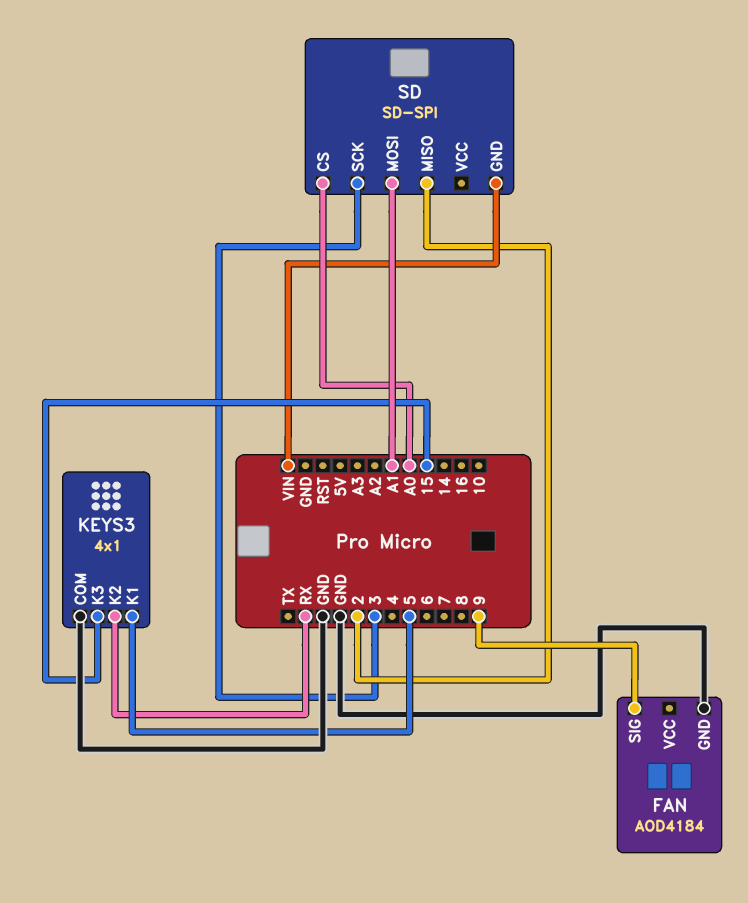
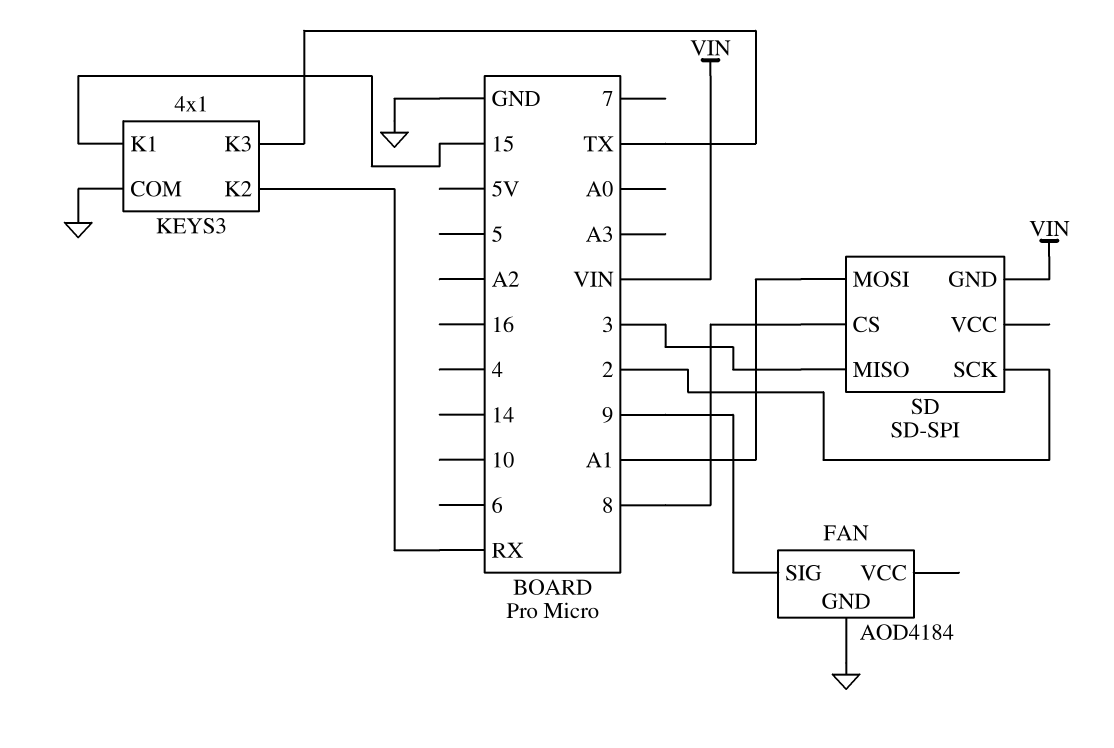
KEYS3 pin K1: 5 -> 15
KEYS3 pin K3: 15 -> TX
SD pin CS: A0 -> 8
SD pin MISO: 2 -> 3
SD pin SCK: 3 -> 2

